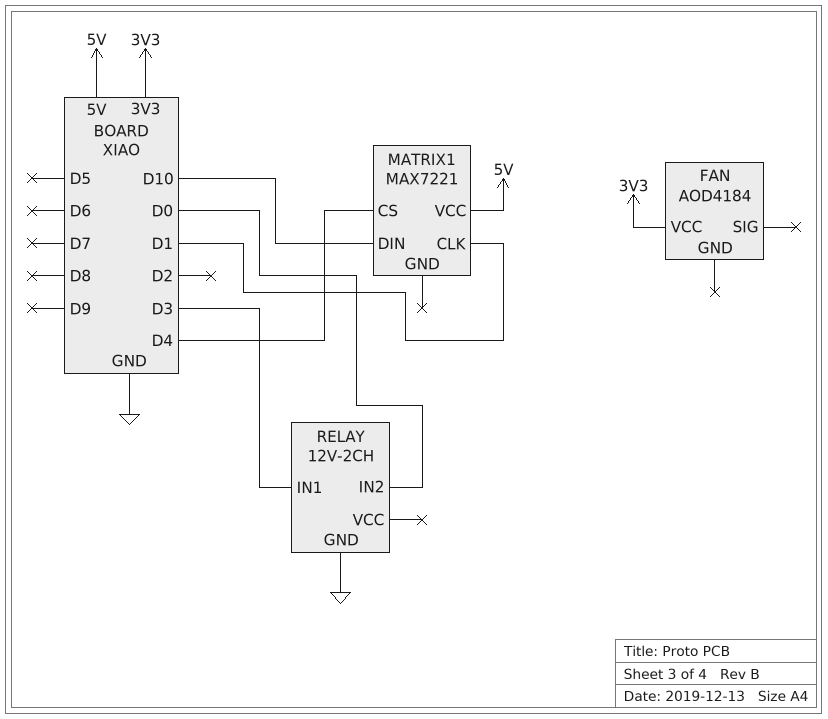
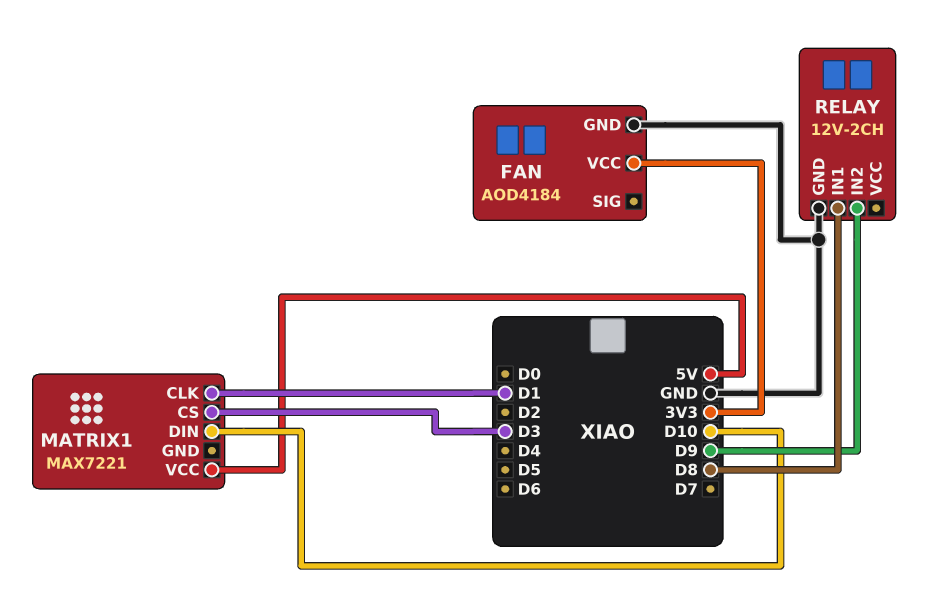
FAN pin GND: none -> GND
MATRIX1 pin CS: D4 -> D3
RELAY pin IN1: D3 -> D8
RELAY pin IN2: D0 -> D9

